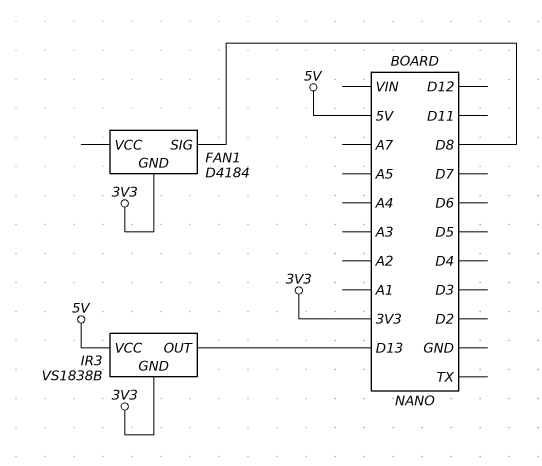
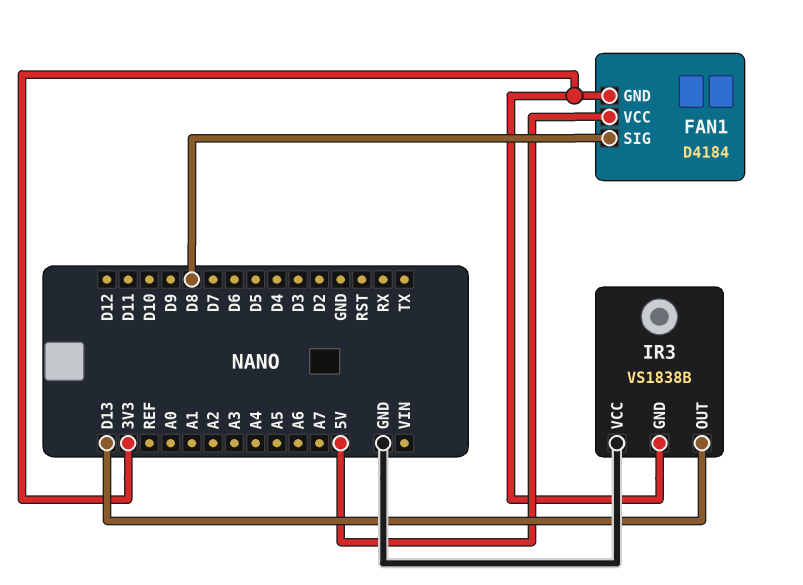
FAN1 pin VCC: none -> 5V
IR3 pin VCC: 5V -> GND

